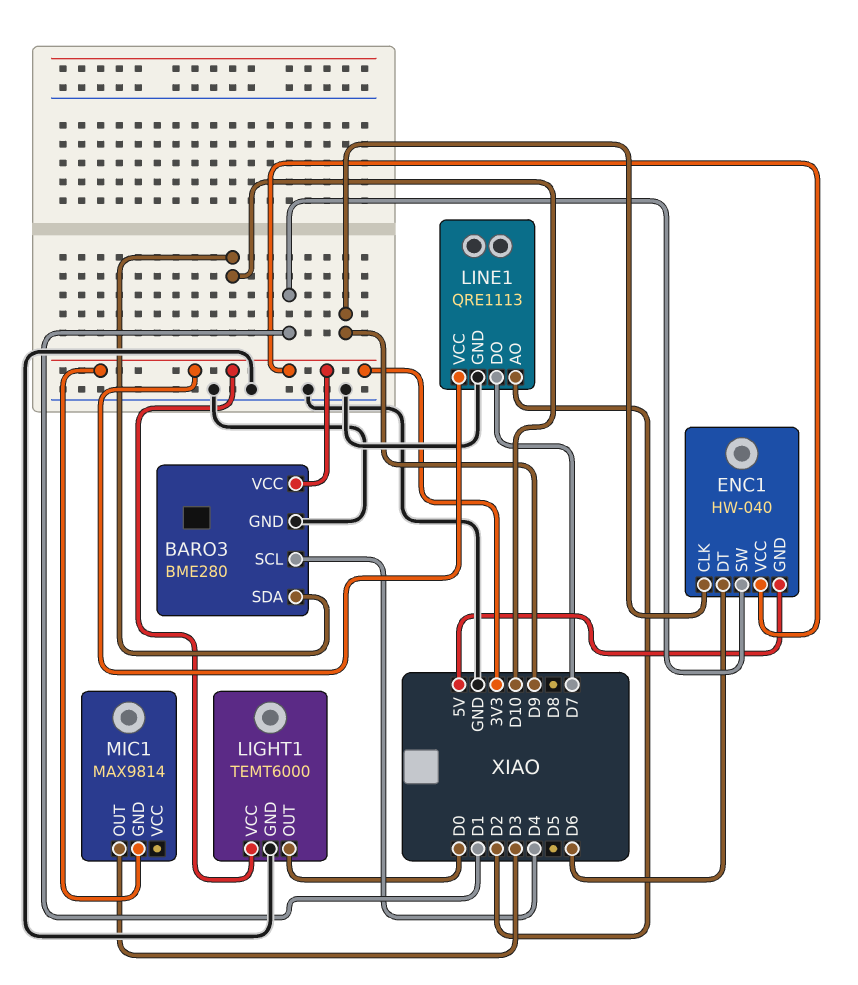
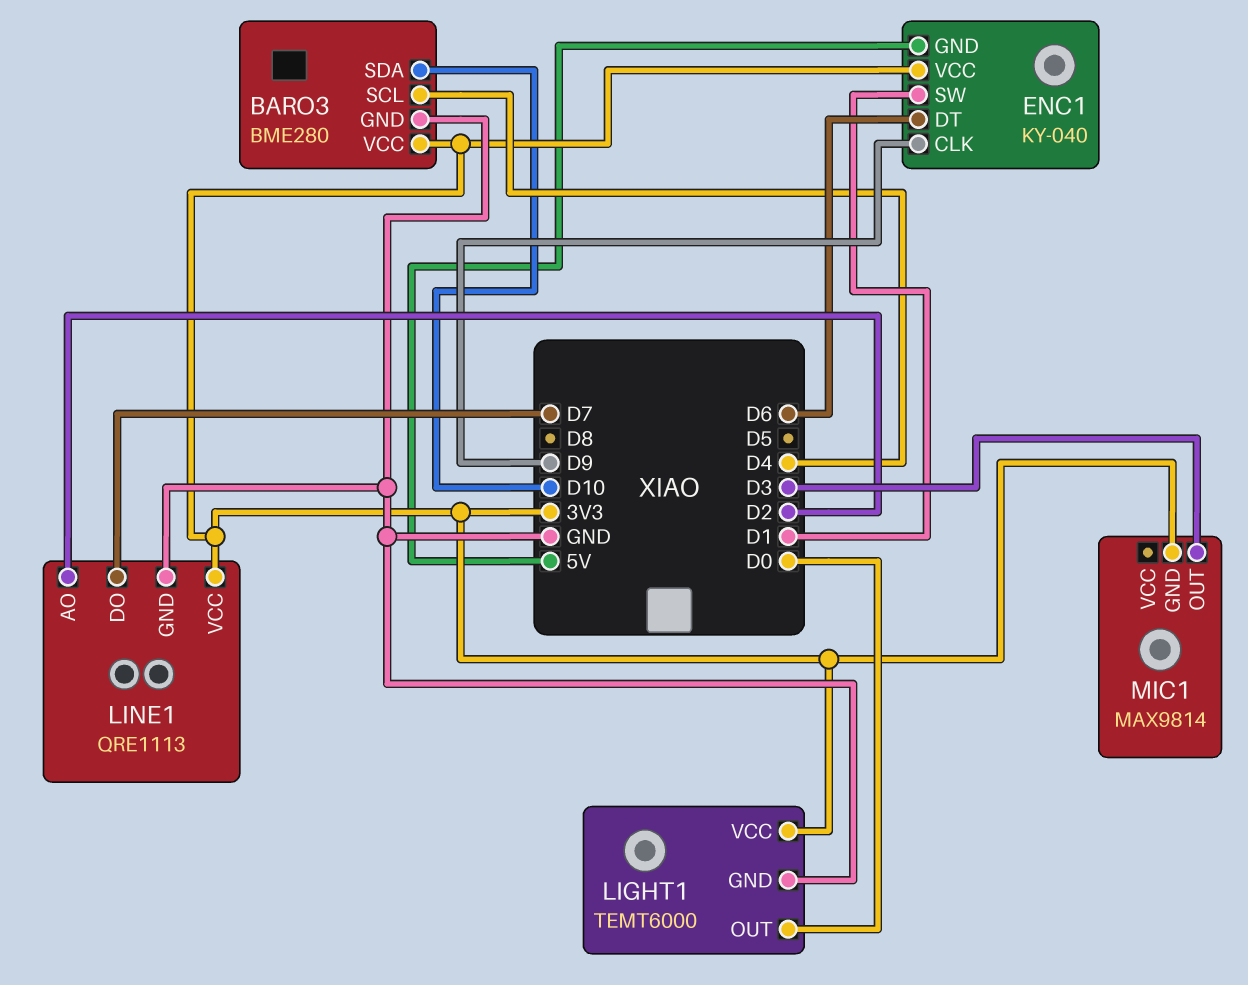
ENC1: HW-040 -> KY-040

